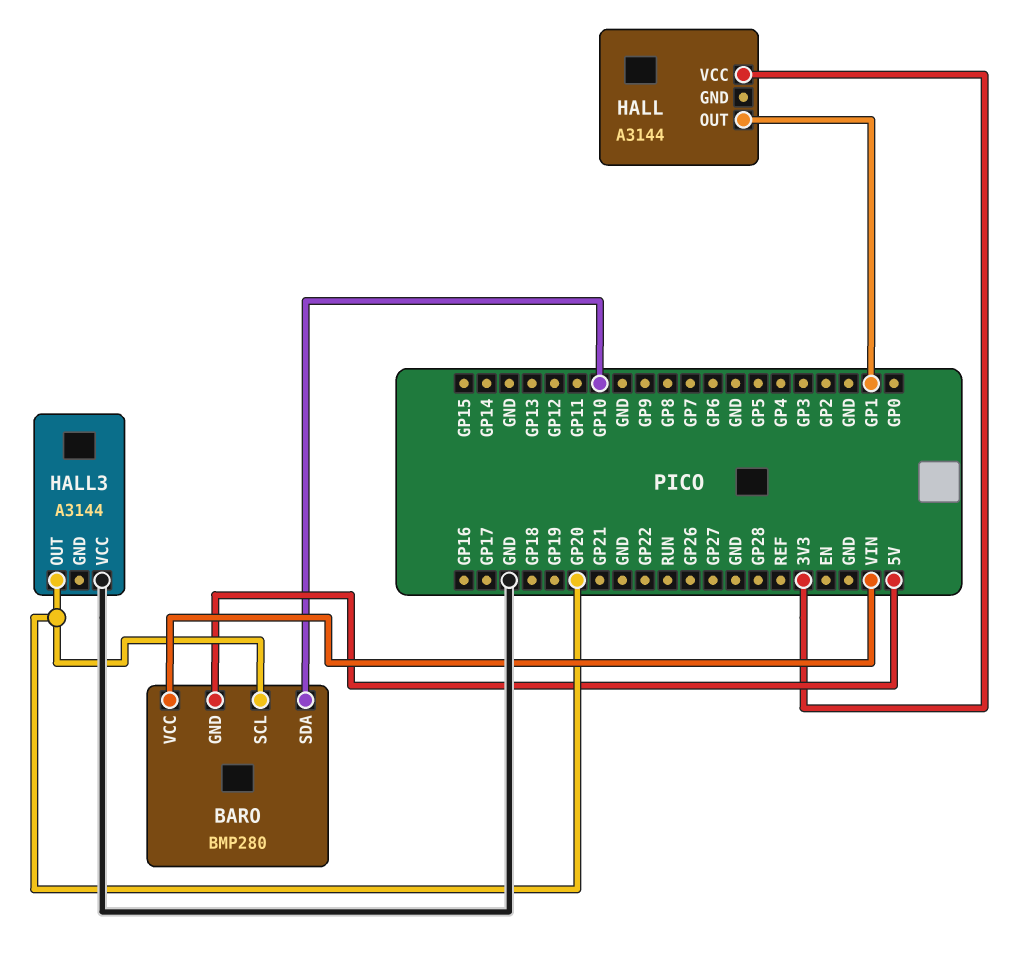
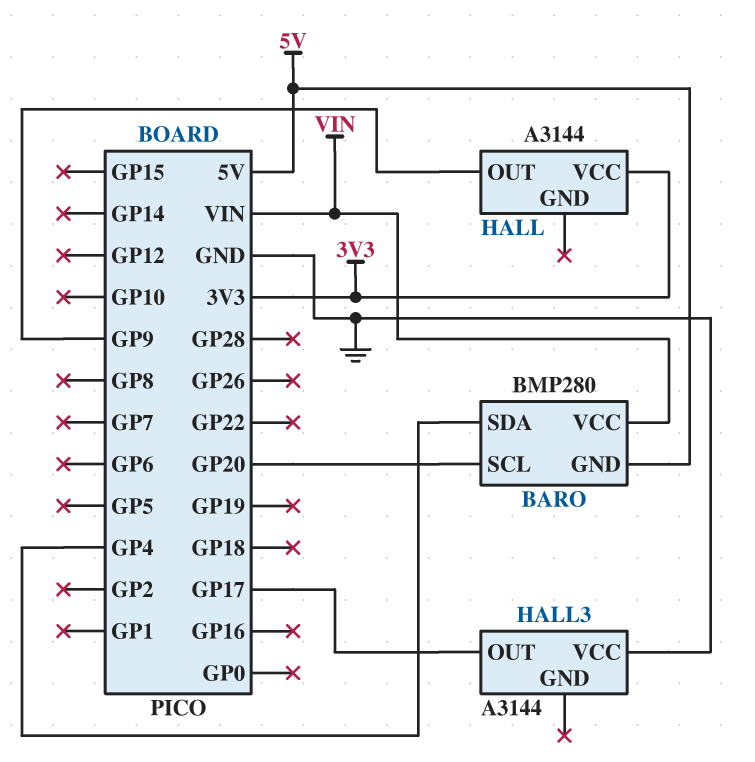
BARO pin SDA: GP10 -> GP4
HALL pin OUT: GP1 -> GP9
HALL3 pin OUT: GP20 -> GP17

